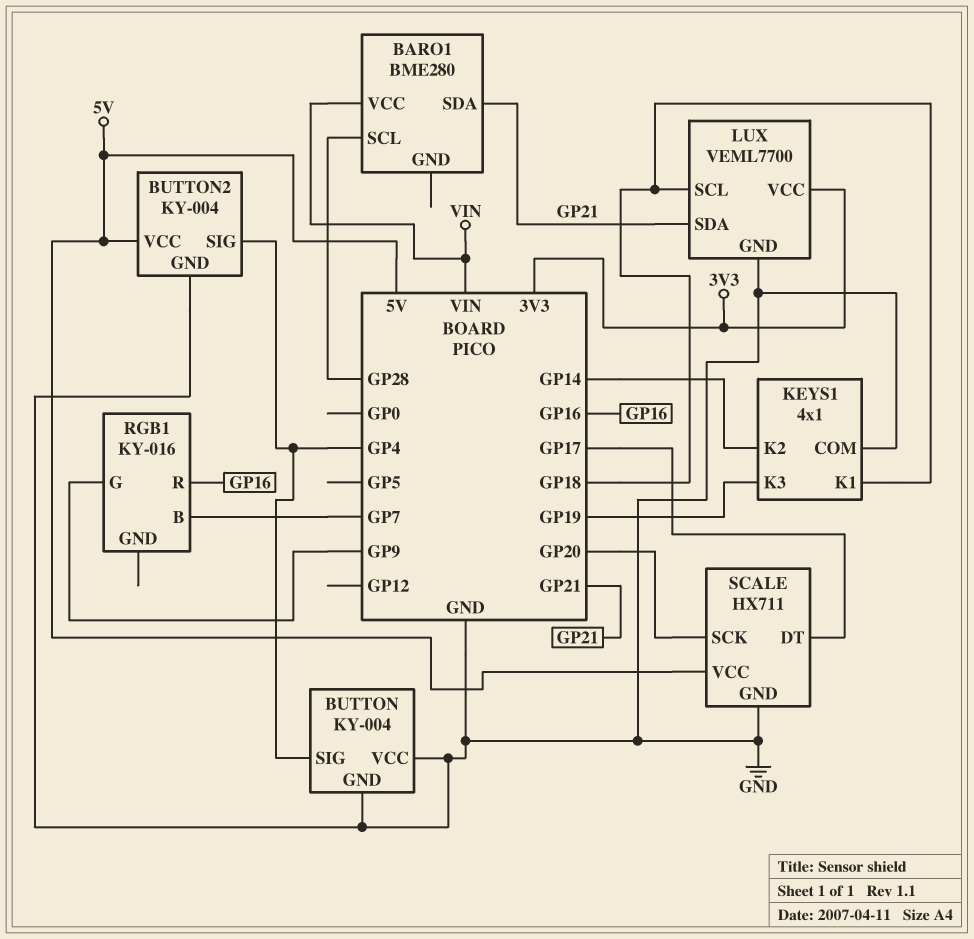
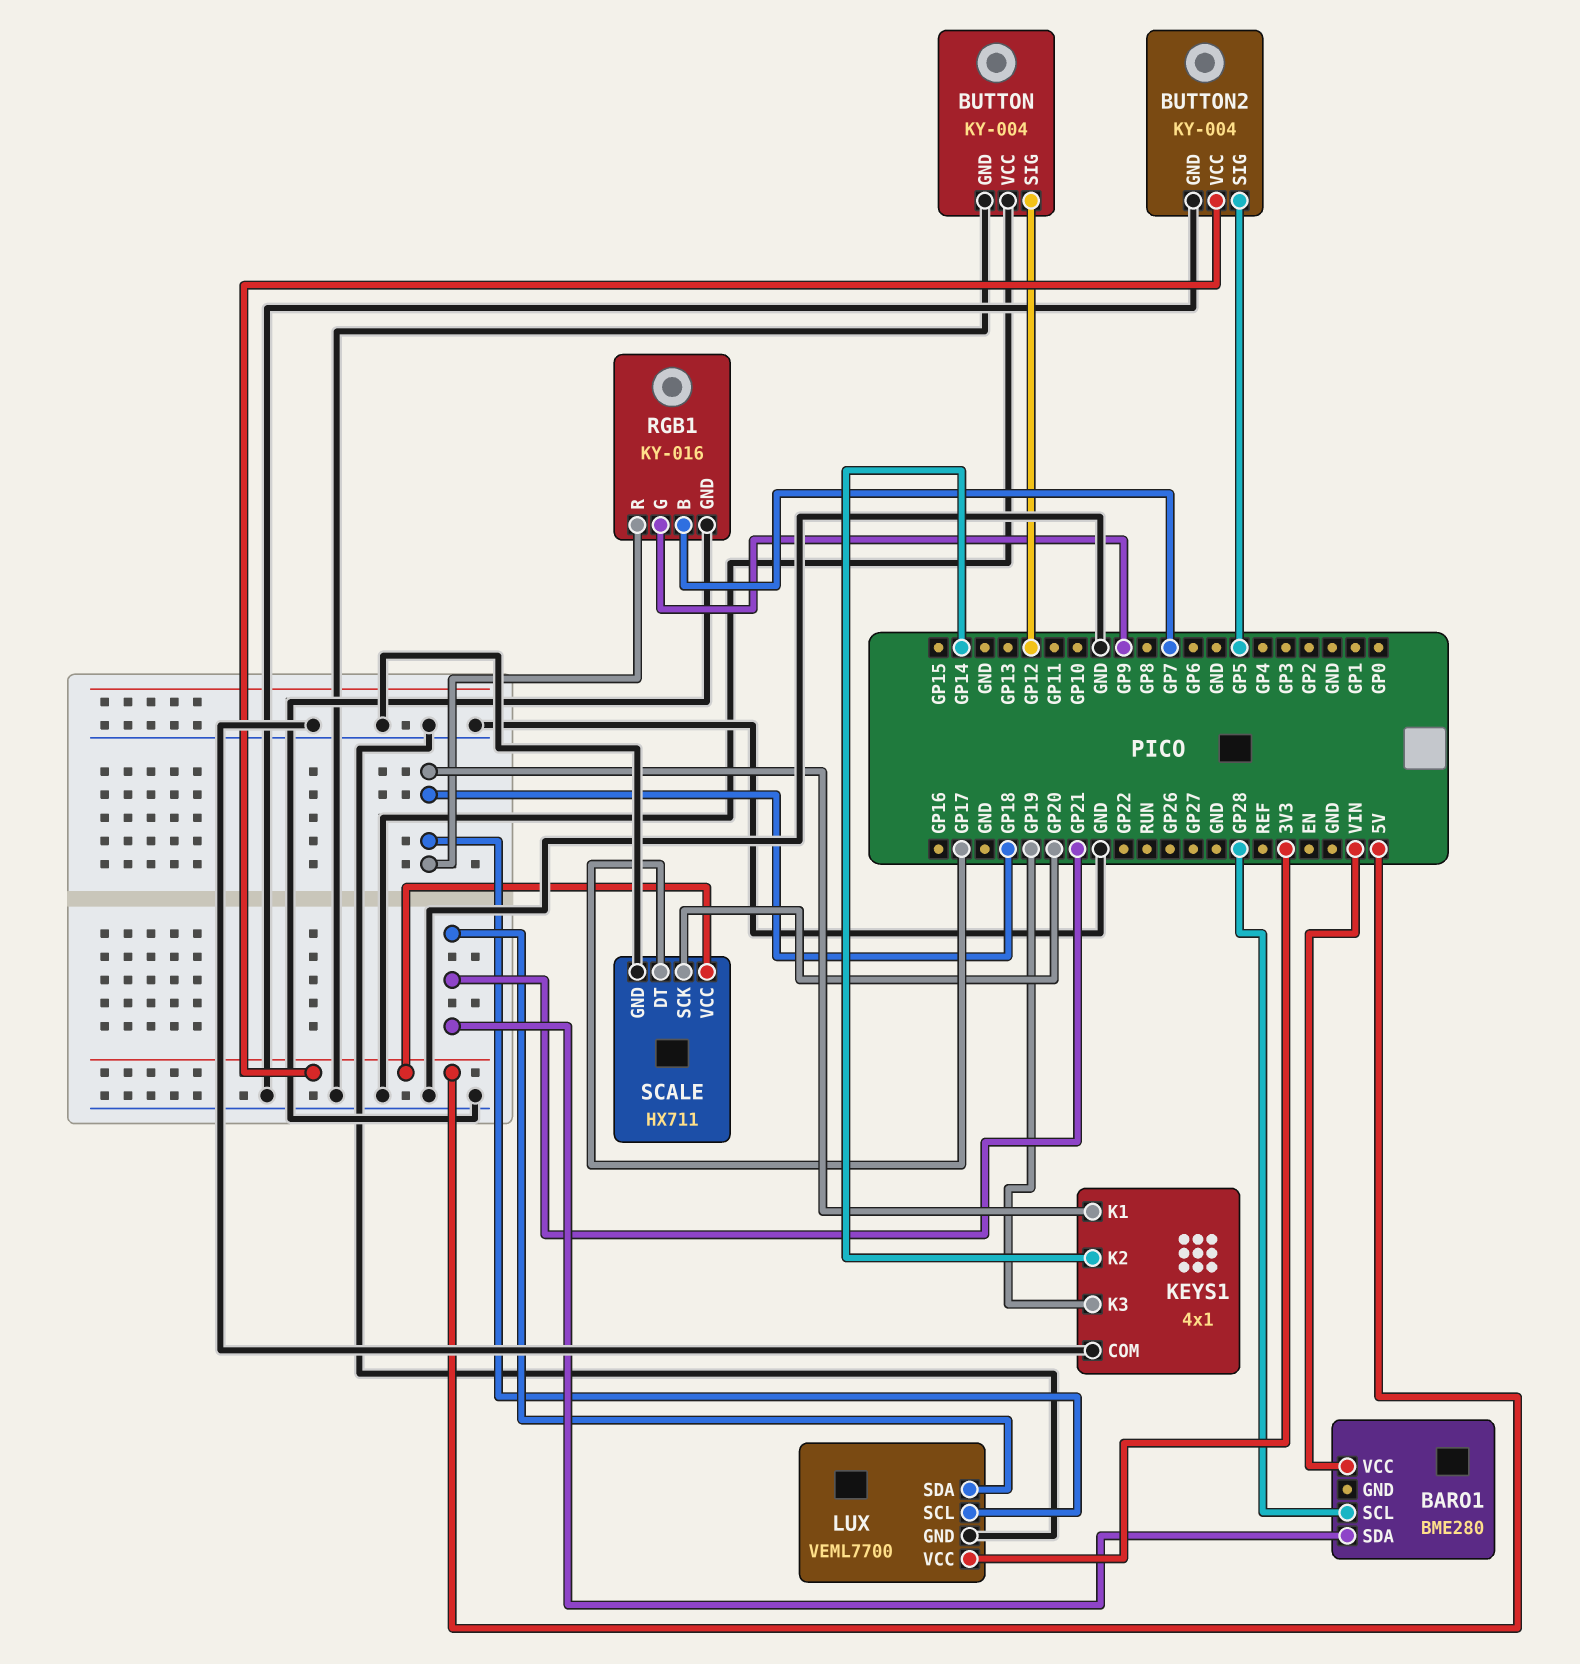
BUTTON pin SIG: GP4 -> GP12
BUTTON2 pin SIG: GP4 -> GP5
RGB1 pin GND: none -> GND
RGB1 pin R: GP16 -> GP18

